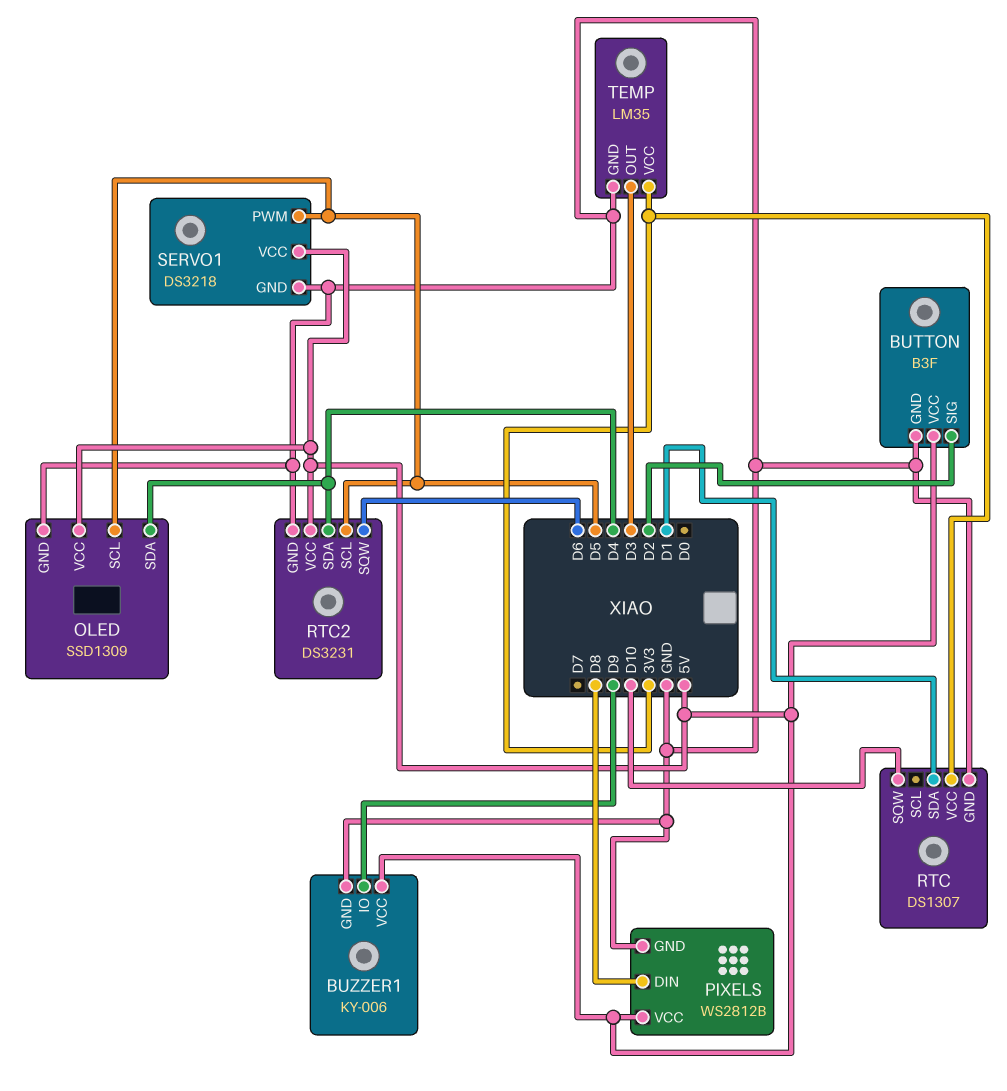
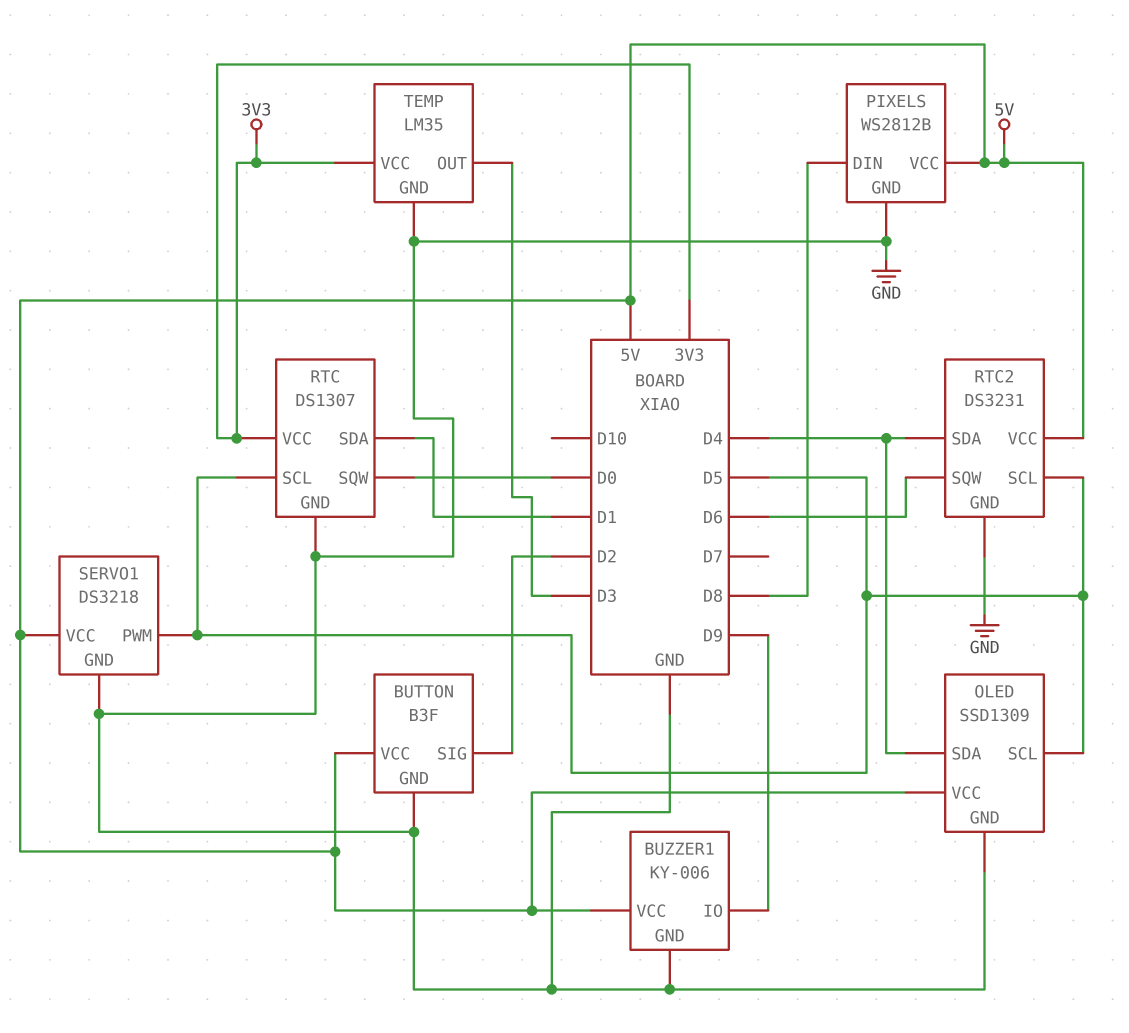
RTC pin SCL: none -> D5
RTC pin SQW: D10 -> D0

